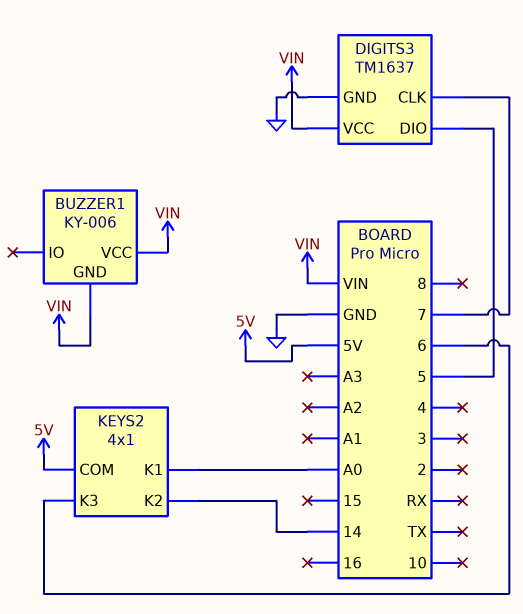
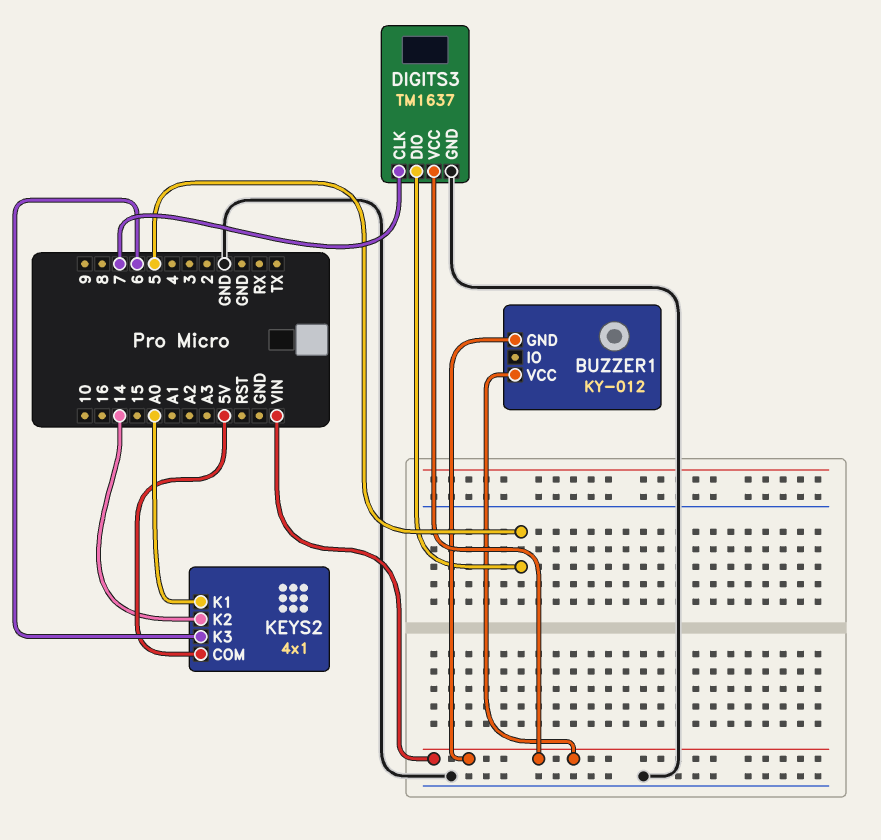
BUZZER1: KY-006 -> KY-012

